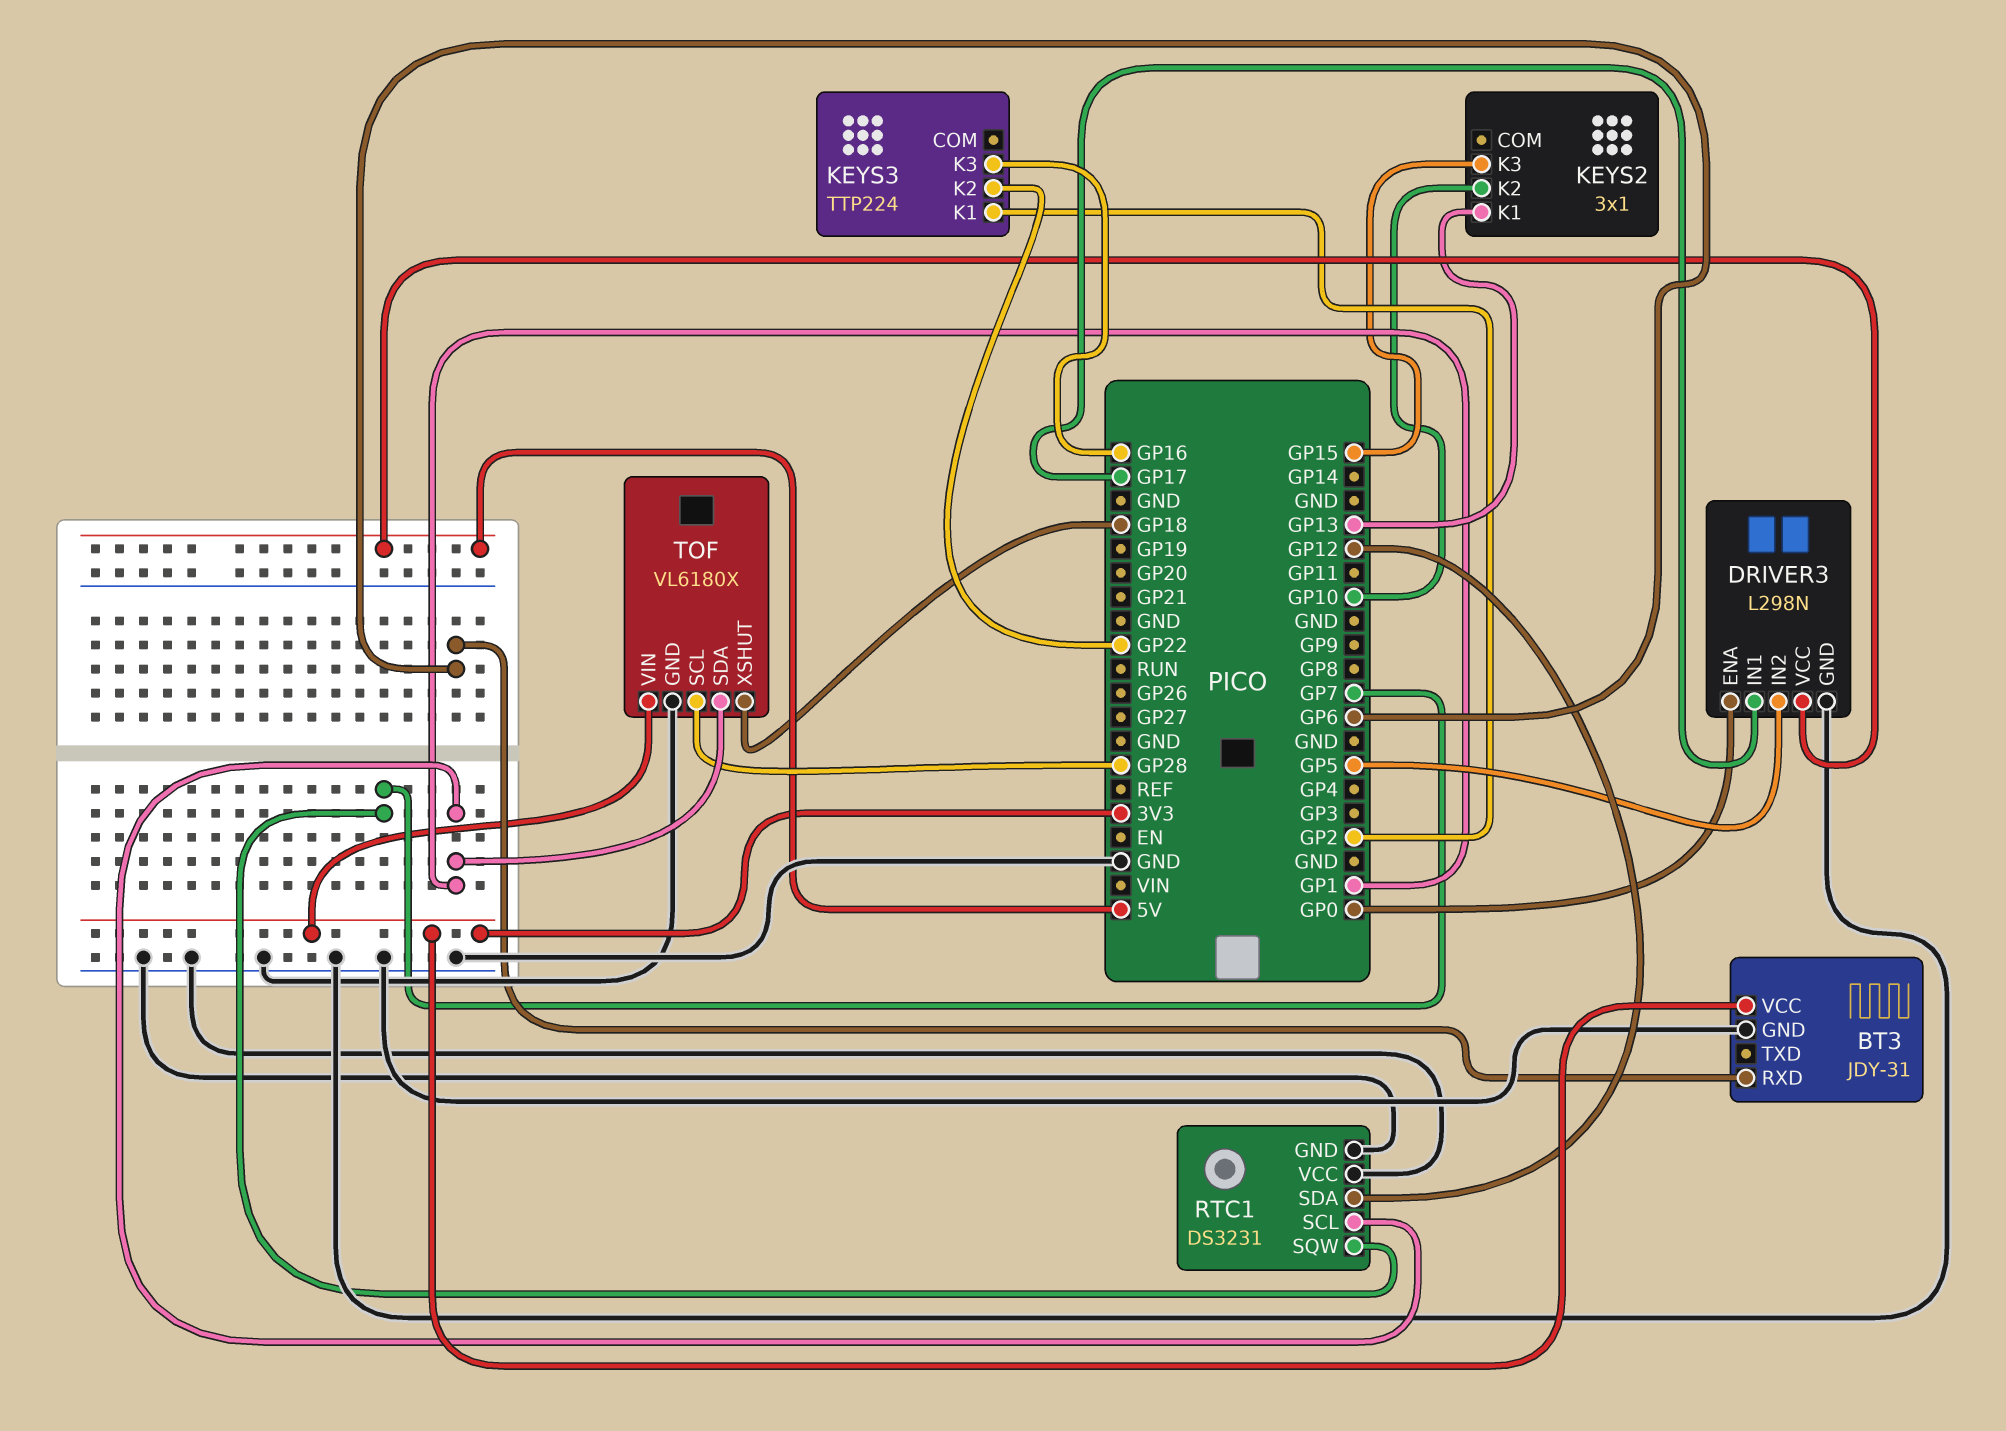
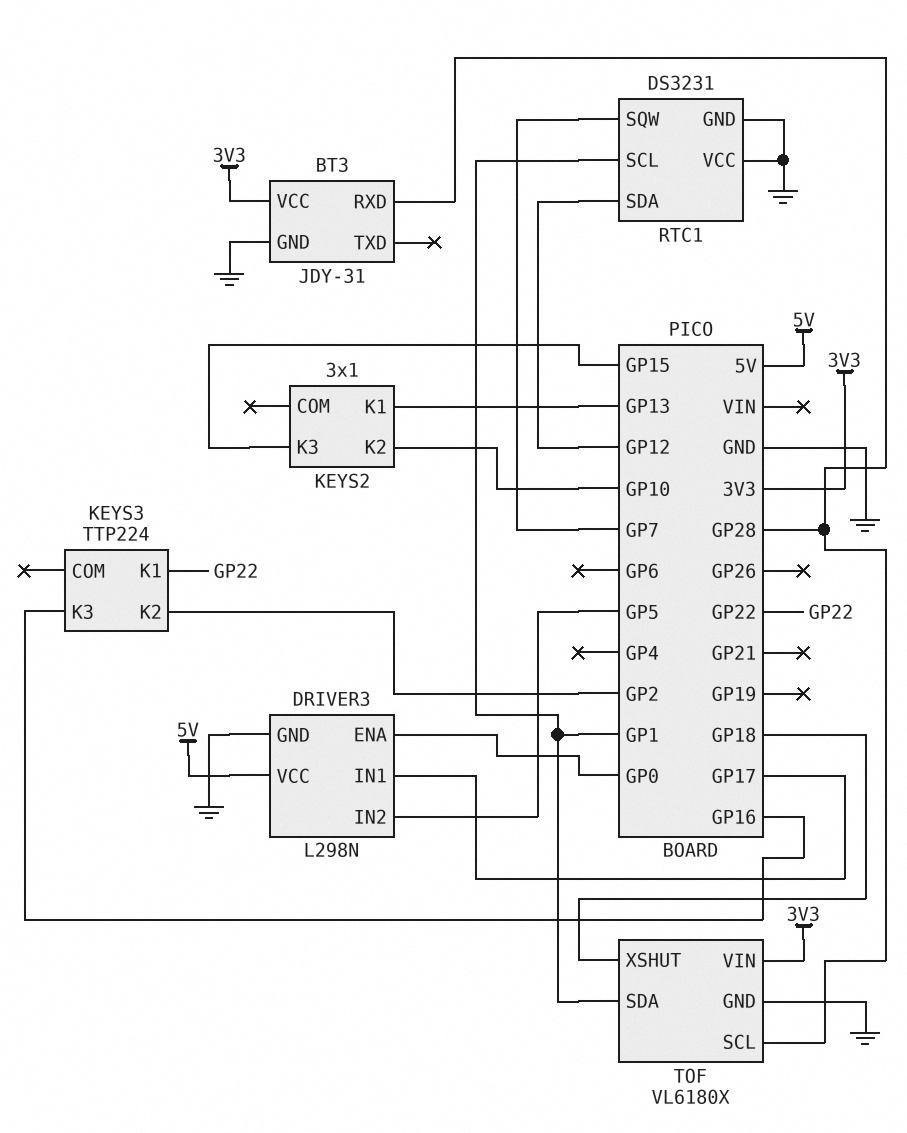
BT3 pin RXD: GP6 -> GP28
KEYS3 pin K1: GP2 -> GP22
KEYS3 pin K2: GP22 -> GP2

